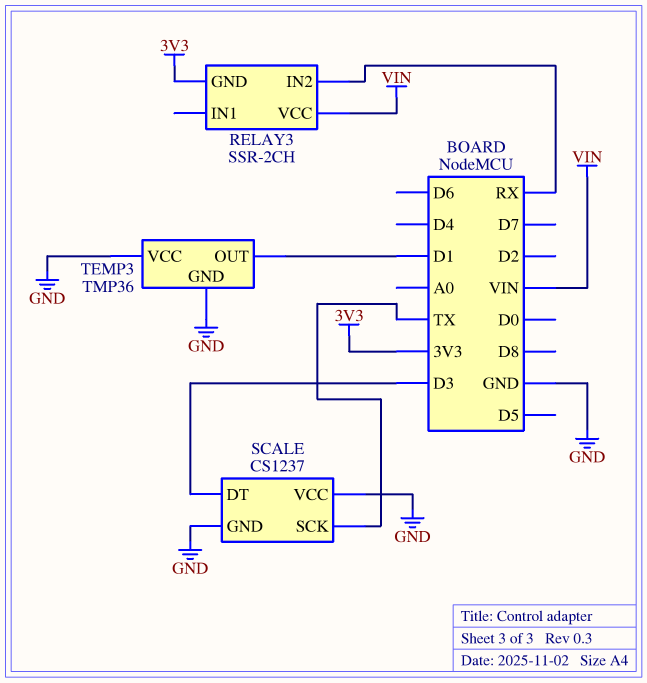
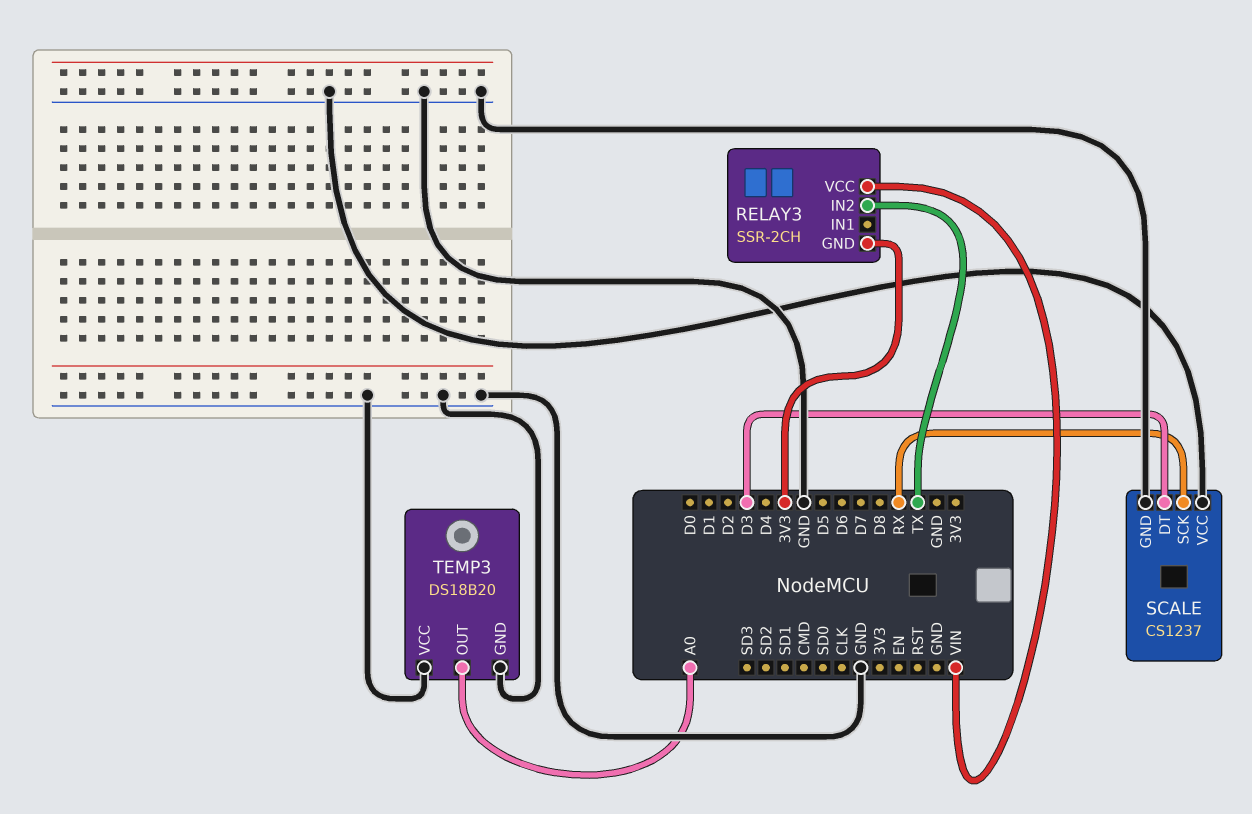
RELAY3 pin IN2: RX -> TX
SCALE pin SCK: TX -> RX
TEMP3: TMP36 -> DS18B20
TEMP3 pin OUT: D1 -> A0

